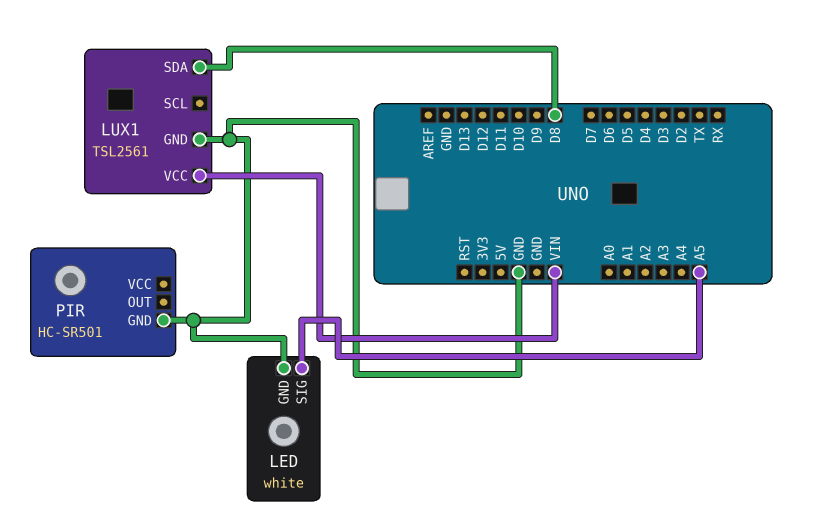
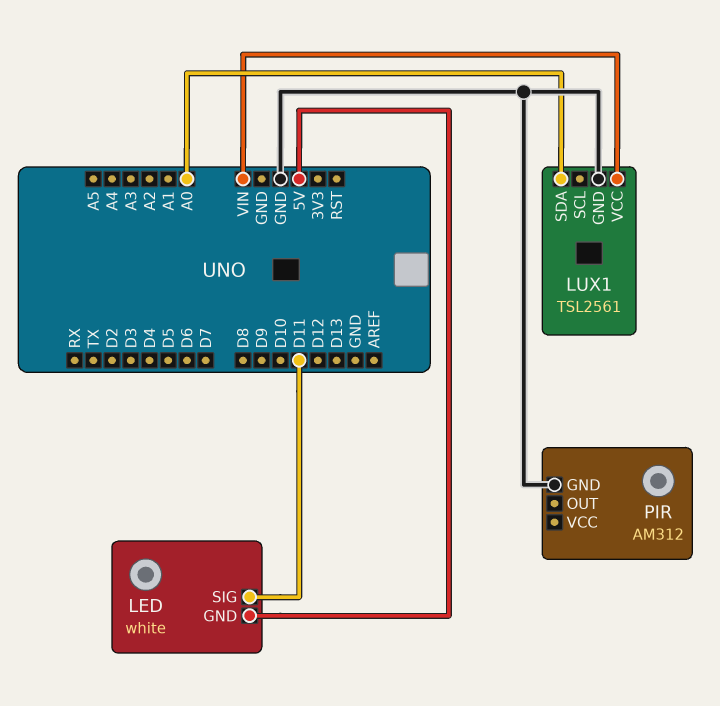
LED pin GND: GND -> 5V
LED pin SIG: A5 -> D11
LUX1 pin SDA: D8 -> A0
PIR: HC-SR501 -> AM312

